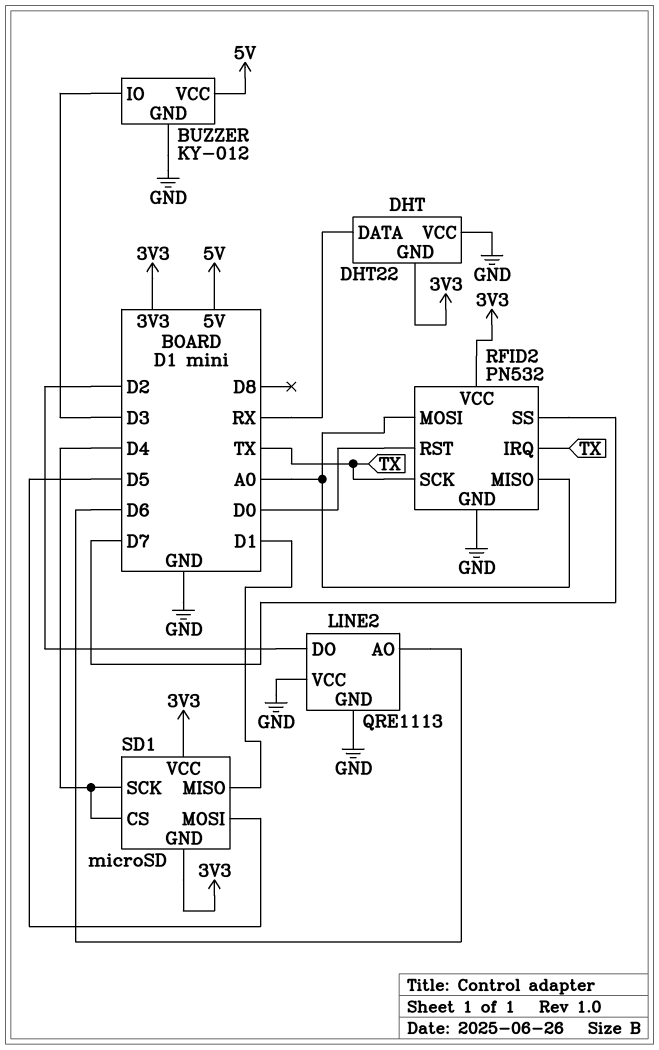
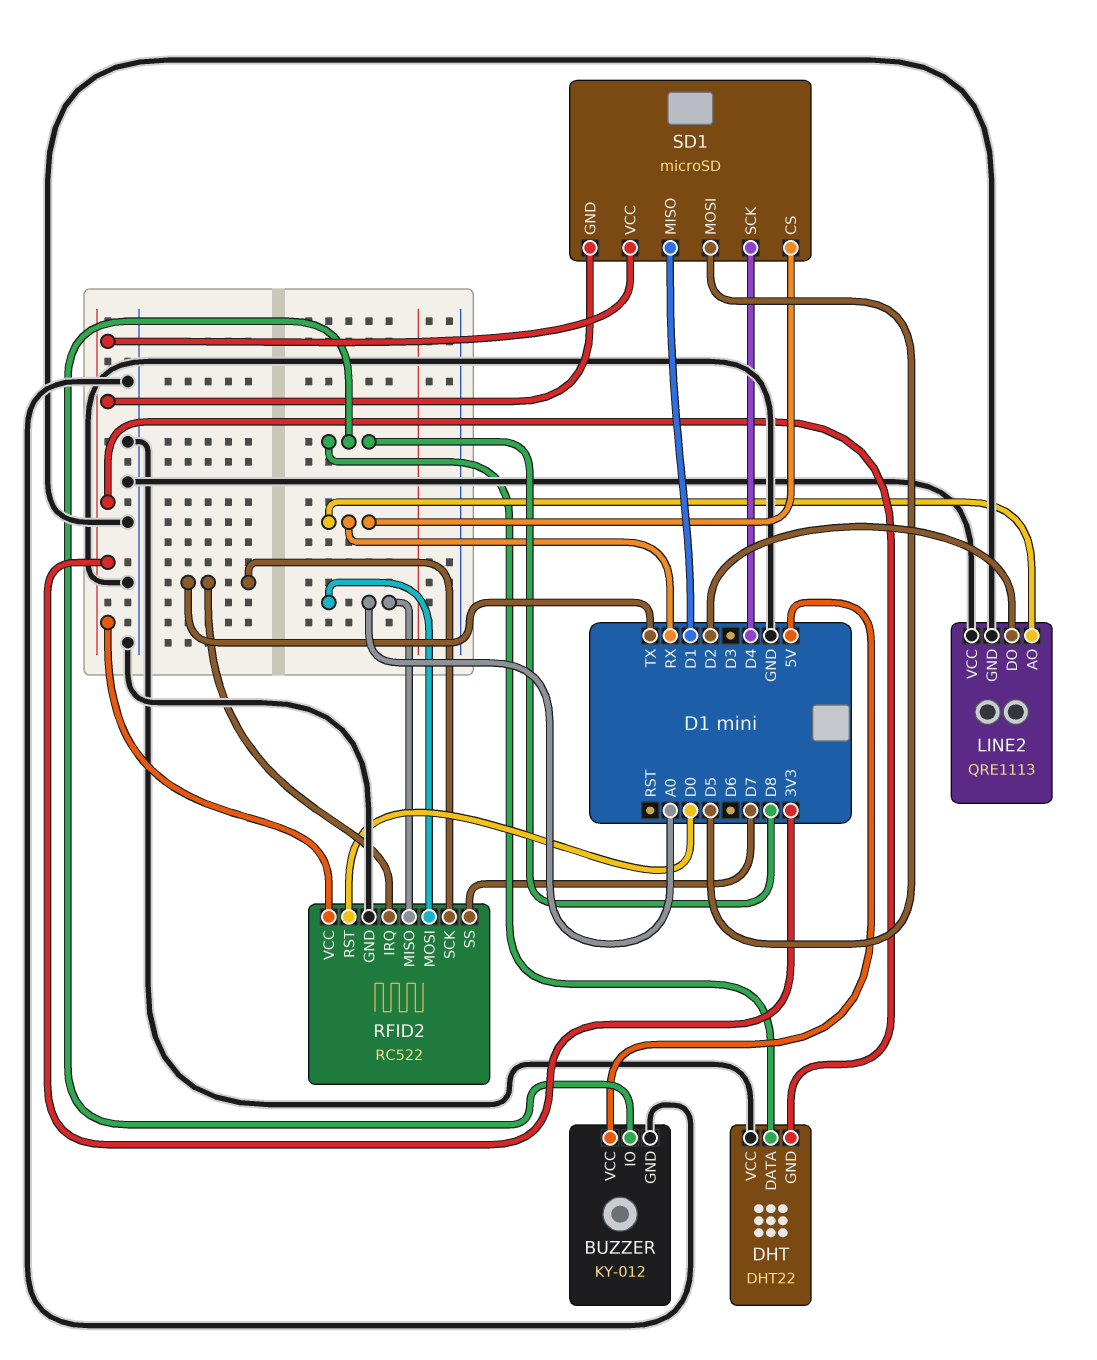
BUZZER pin IO: D3 -> D8
DHT pin DATA: RX -> D8
LINE2 pin AO: D6 -> RX
RFID2: PN532 -> RC522
SD1 pin CS: D4 -> RX

